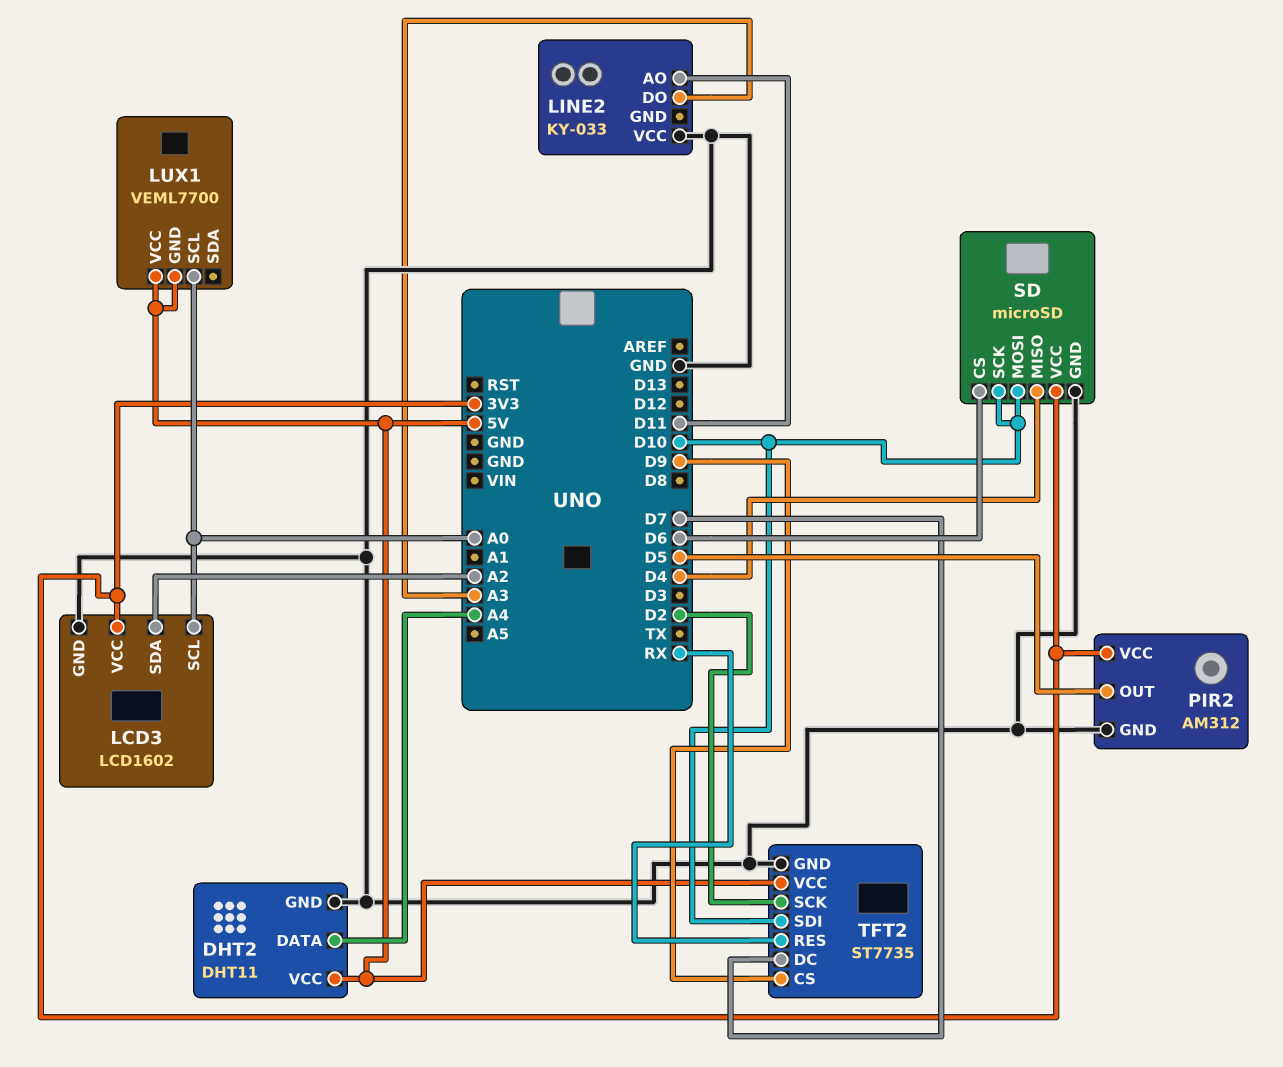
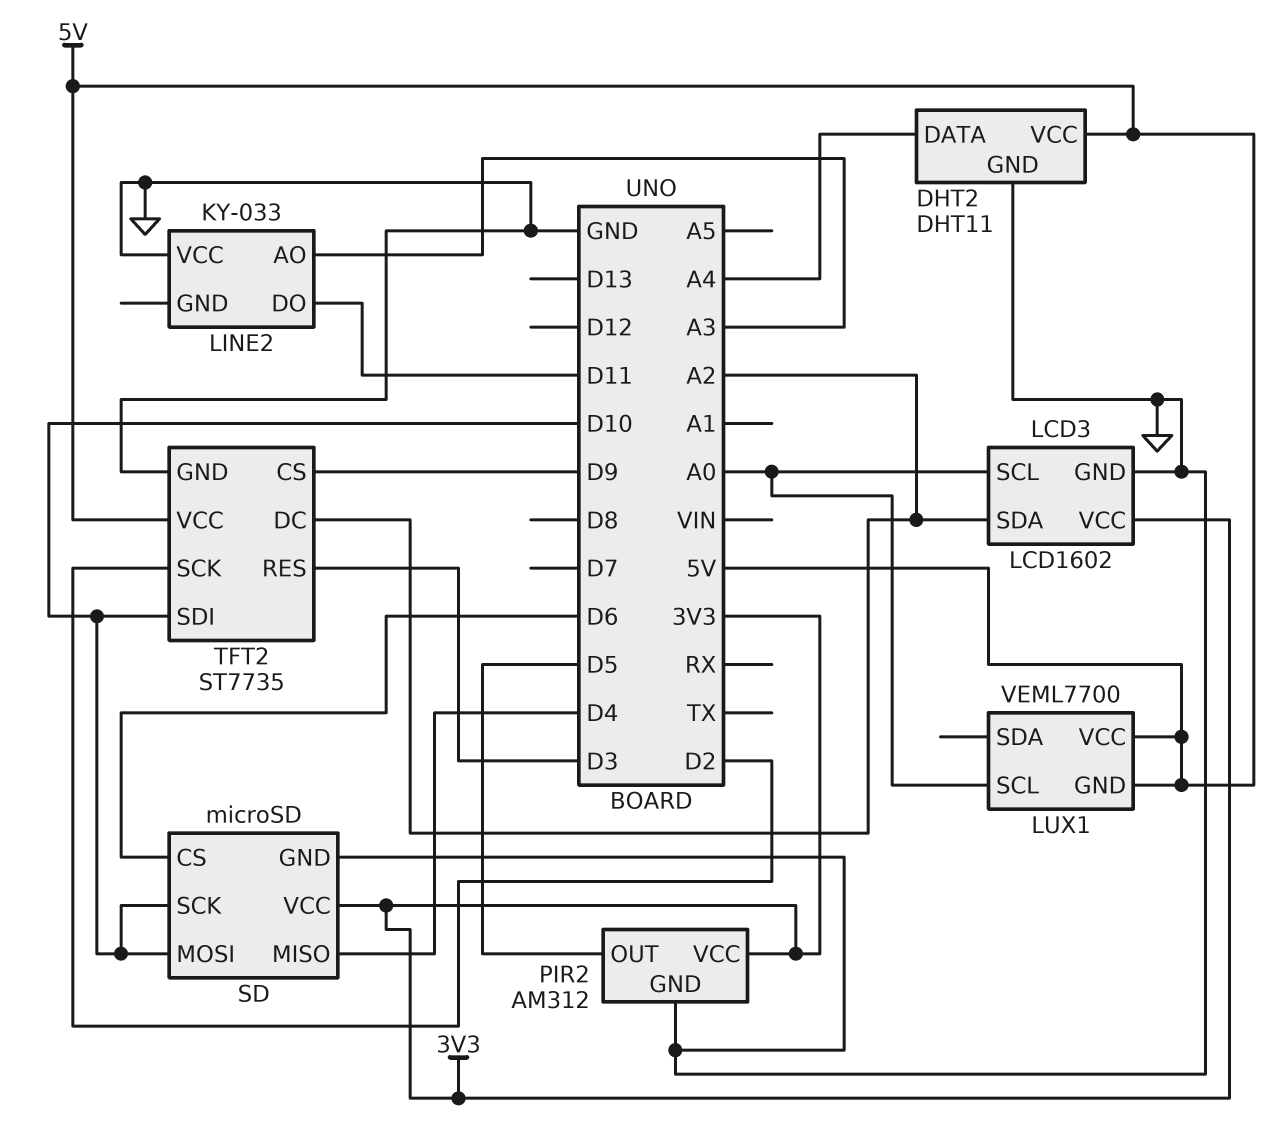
LINE2 pin AO: D11 -> A3
LINE2 pin DO: A3 -> D11
TFT2 pin DC: D7 -> A2
TFT2 pin RES: RX -> D3

